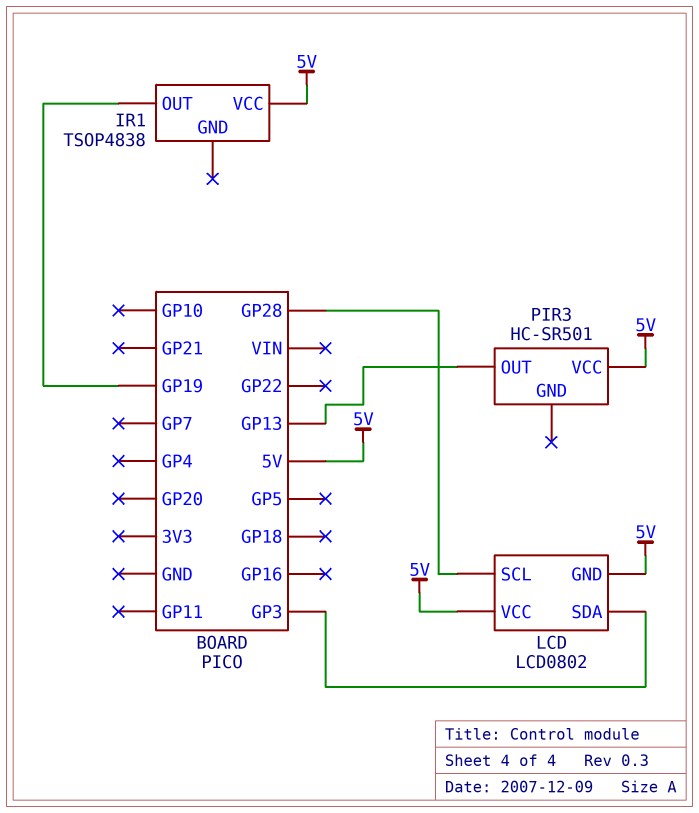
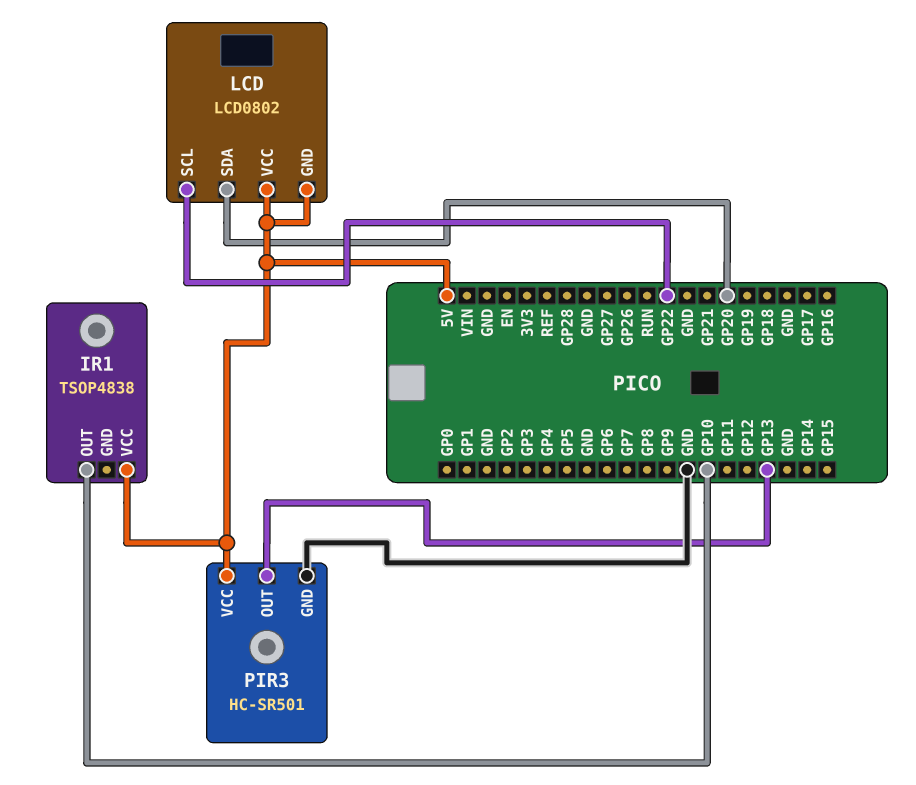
IR1 pin OUT: GP19 -> GP10
LCD pin SCL: GP28 -> GP22
LCD pin SDA: GP3 -> GP20
PIR3 pin GND: none -> GND

